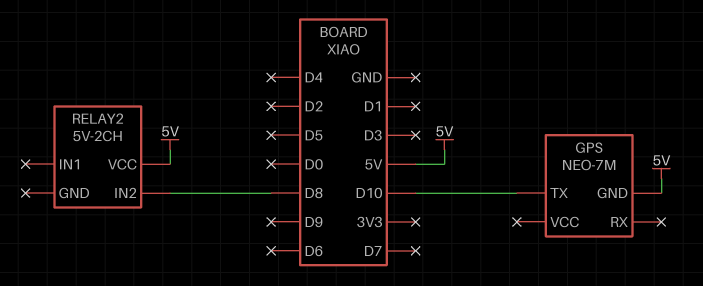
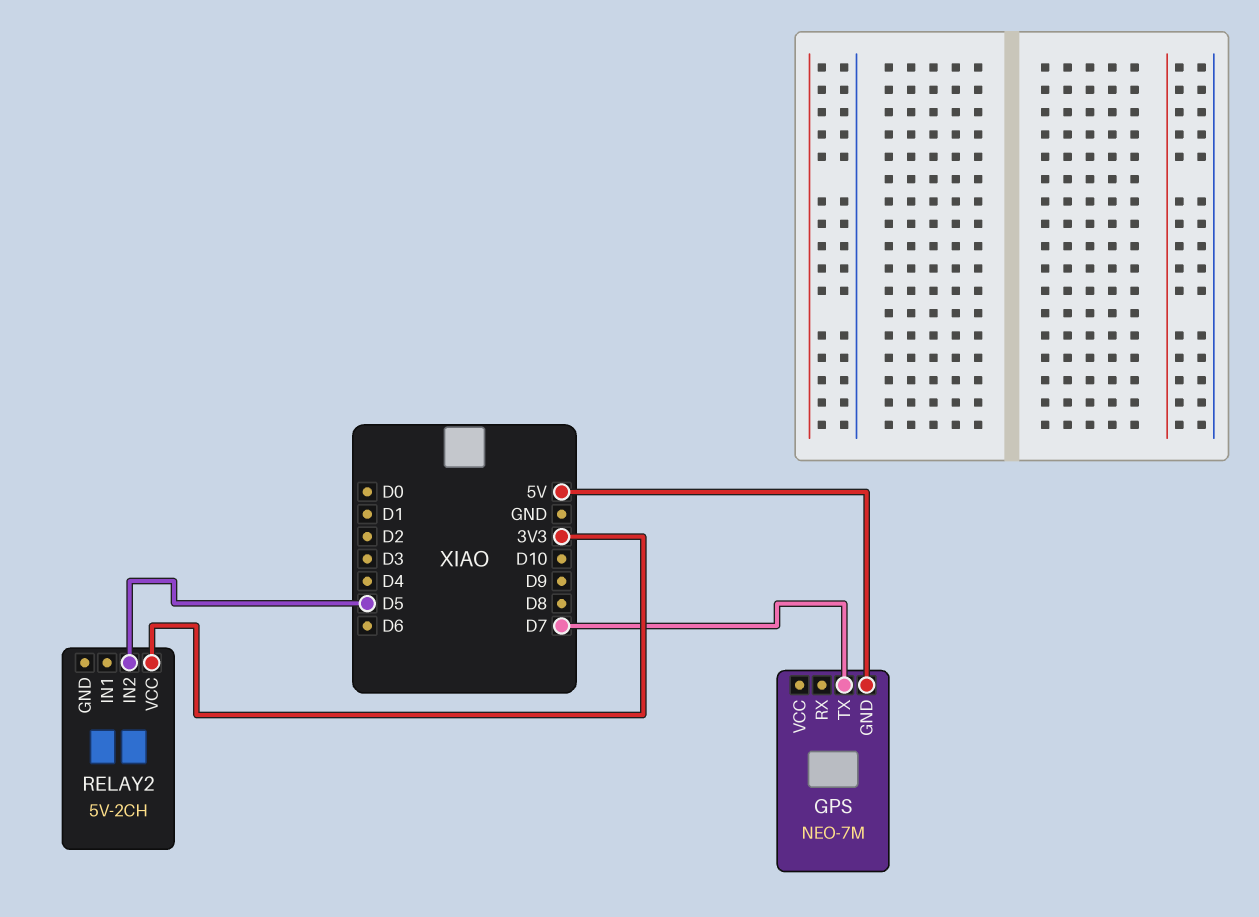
GPS pin TX: D10 -> D7
RELAY2 pin IN2: D8 -> D5
RELAY2 pin VCC: 5V -> 3V3

